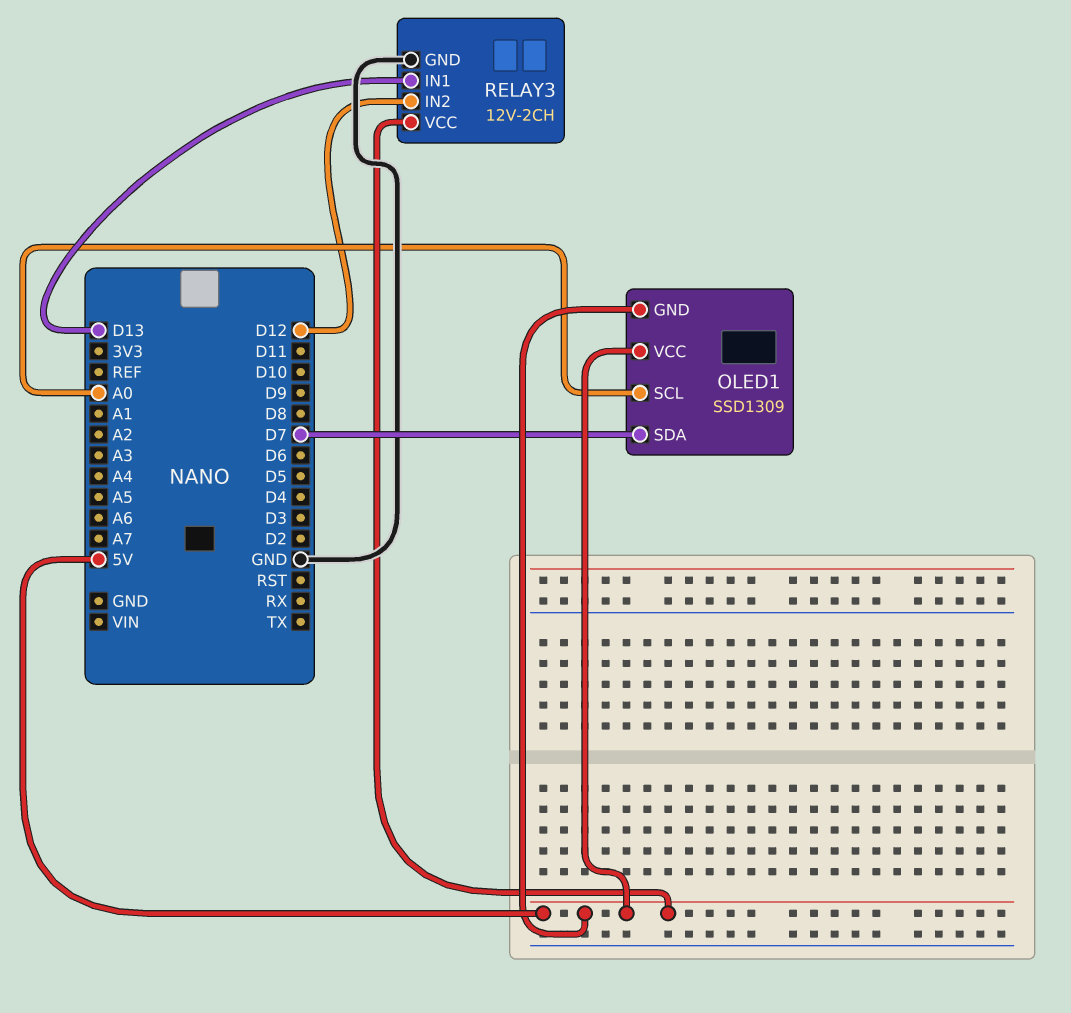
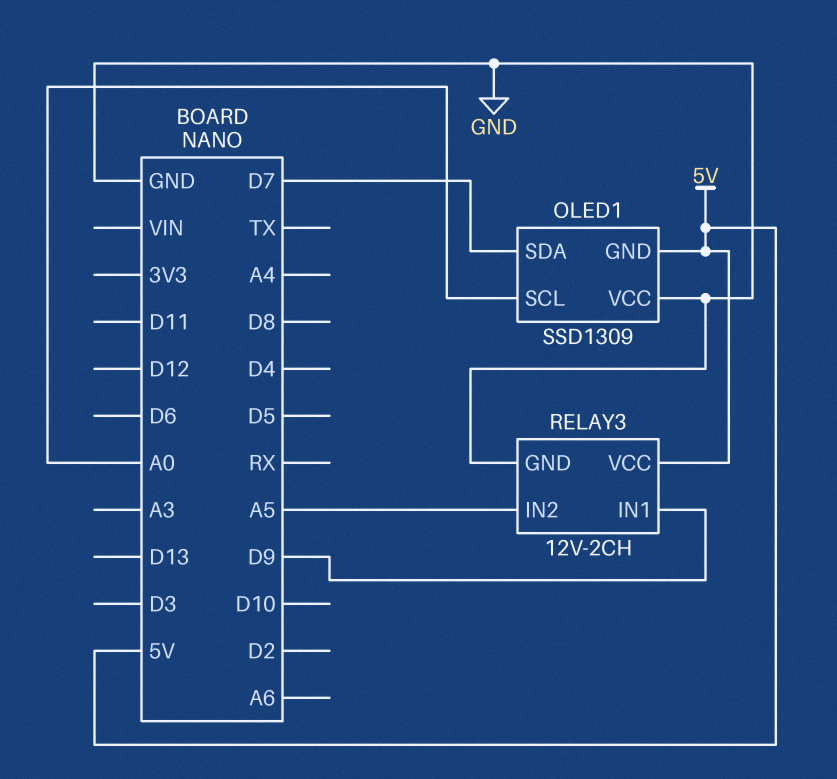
OLED1 pin VCC: 5V -> GND
RELAY3 pin IN1: D13 -> D9
RELAY3 pin IN2: D12 -> A5

